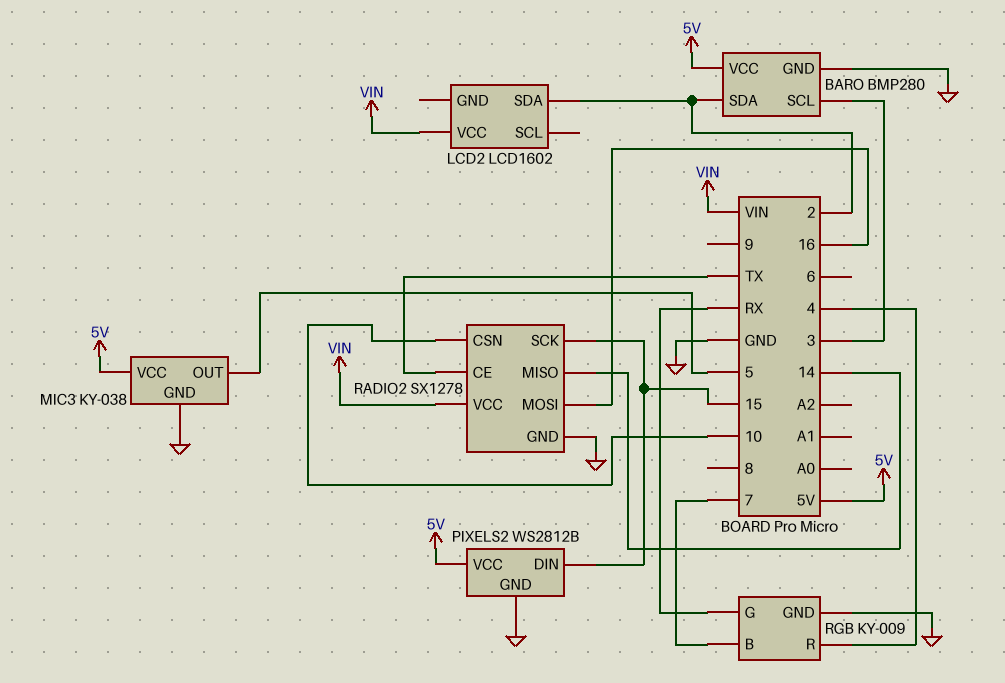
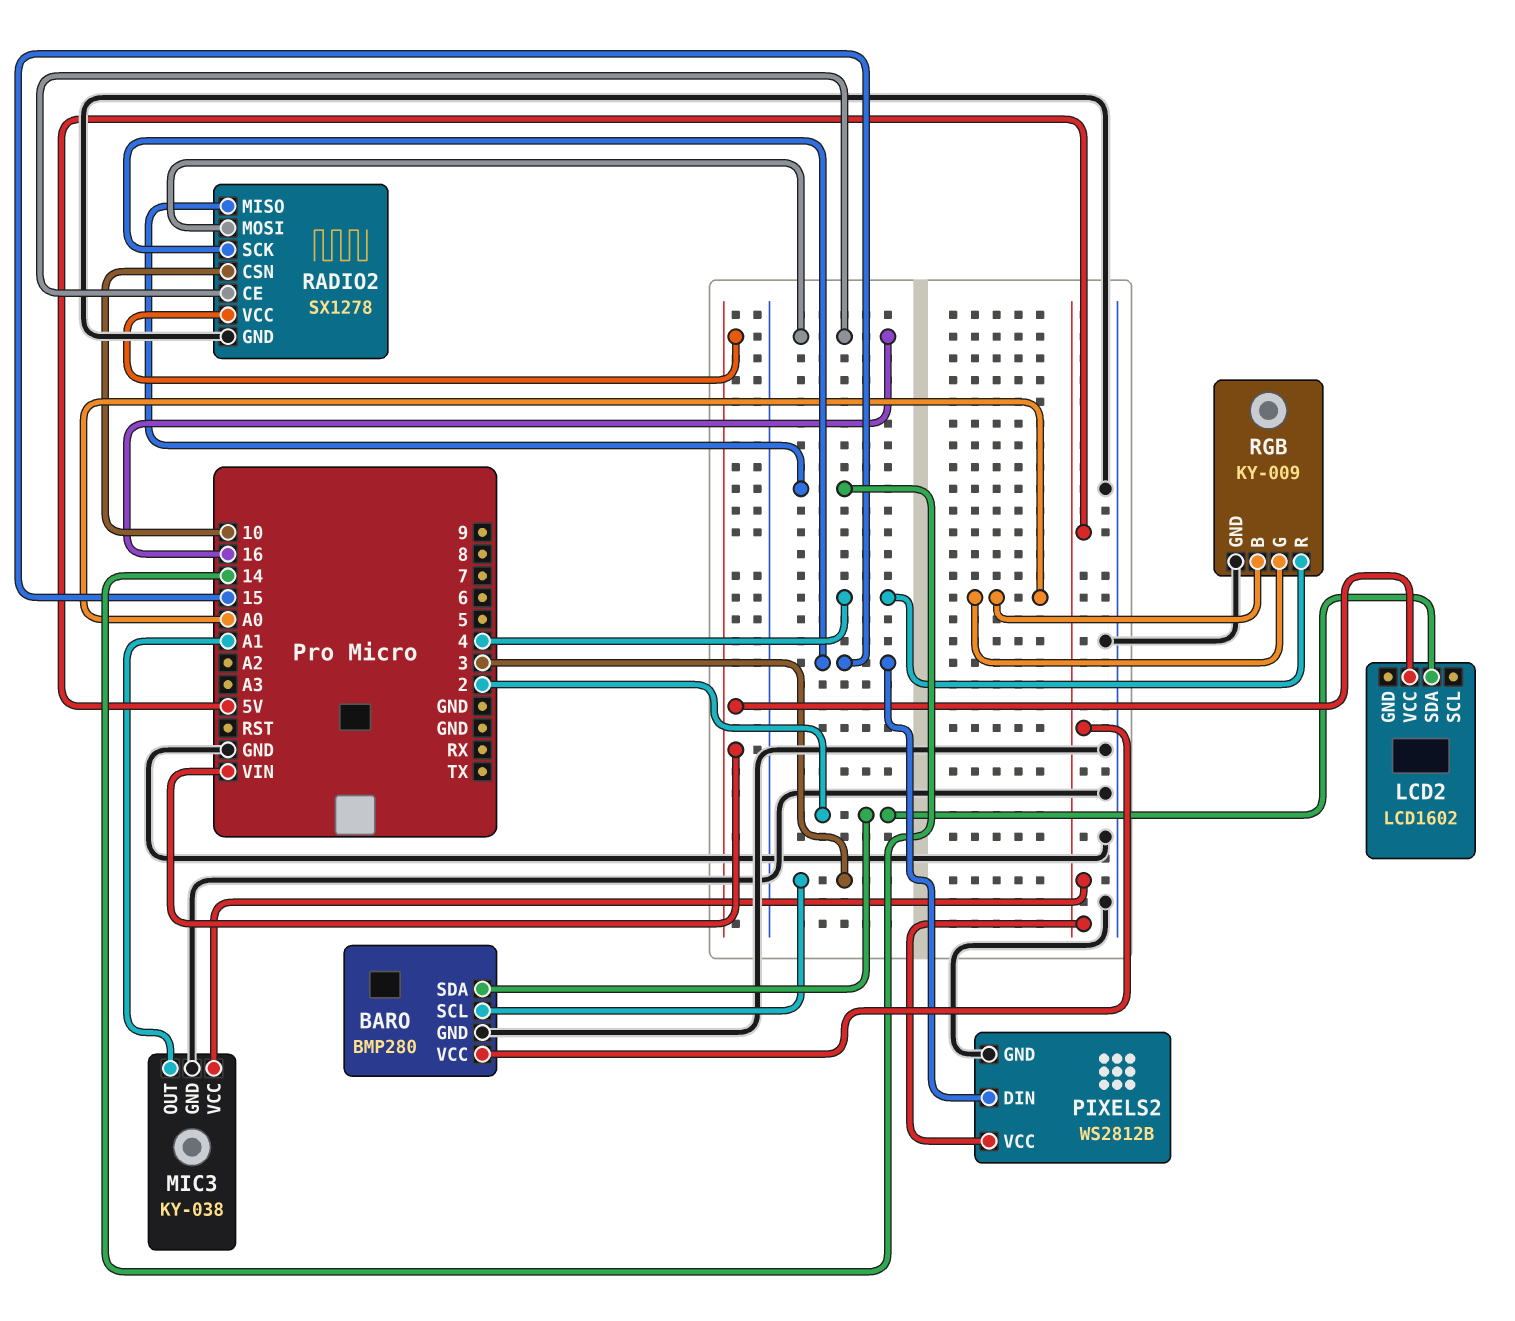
MIC3 pin OUT: 5 -> A1
RADIO2 pin CE: TX -> 16
RGB pin B: 7 -> A0
RGB pin G: RX -> A0

